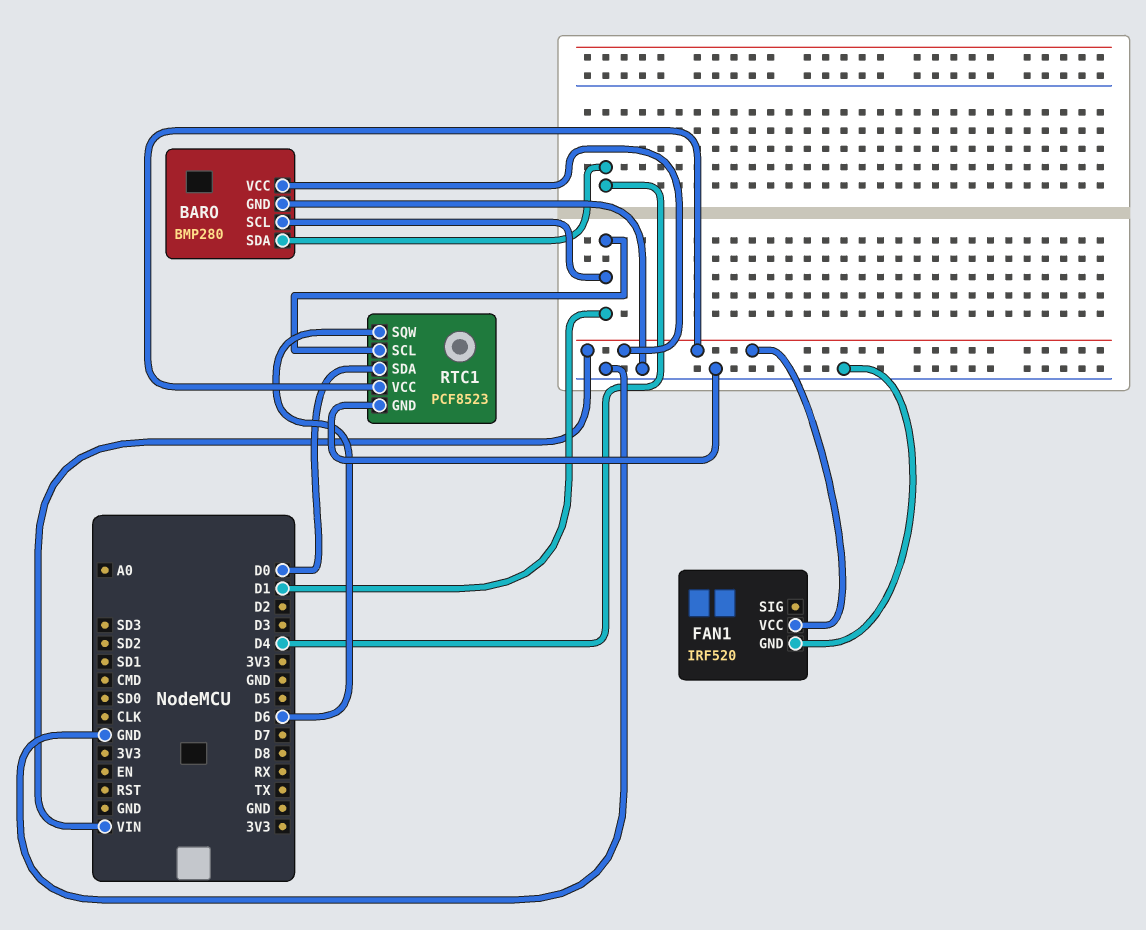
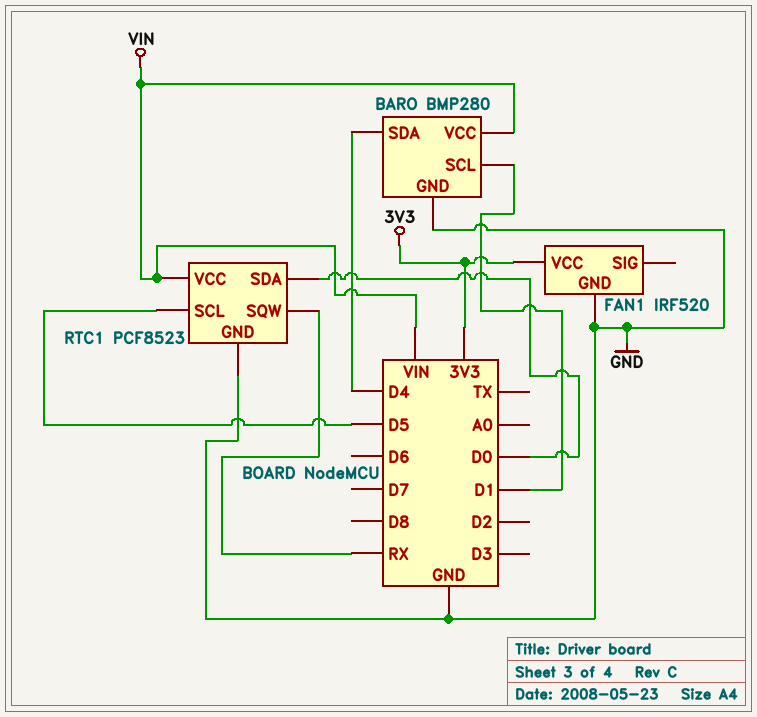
FAN1 pin VCC: VIN -> 3V3
RTC1 pin SCL: D1 -> D5
RTC1 pin SQW: D6 -> RX

